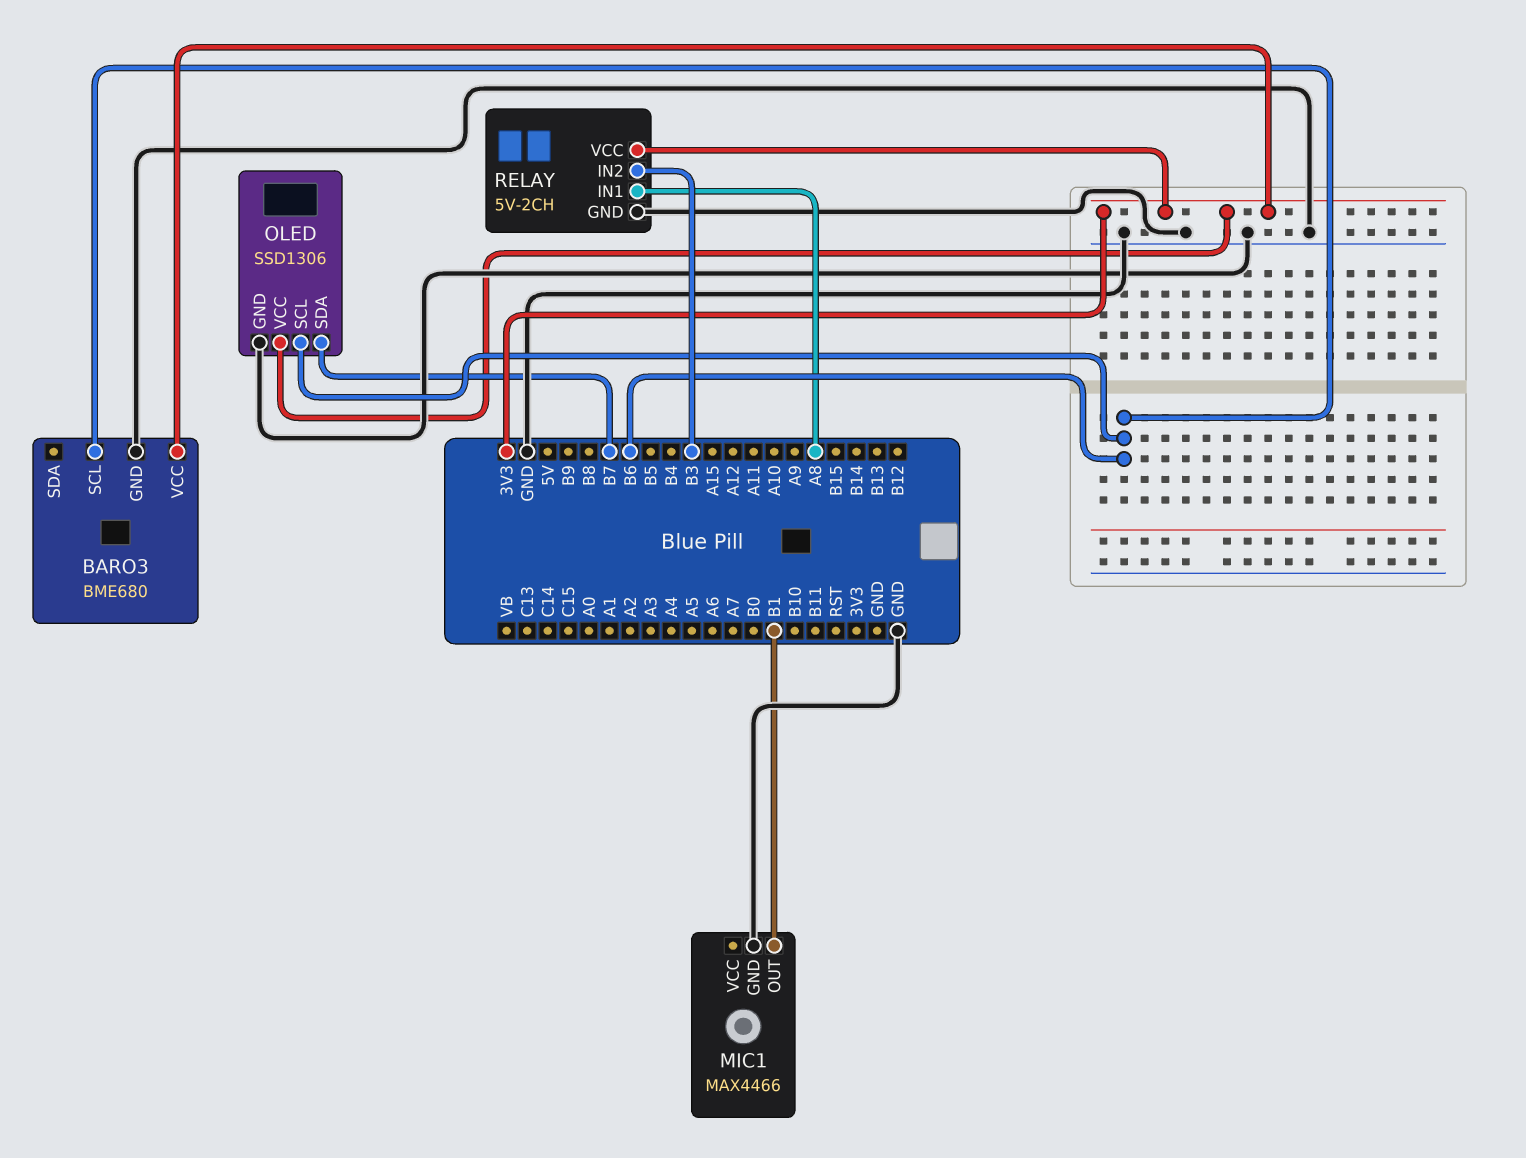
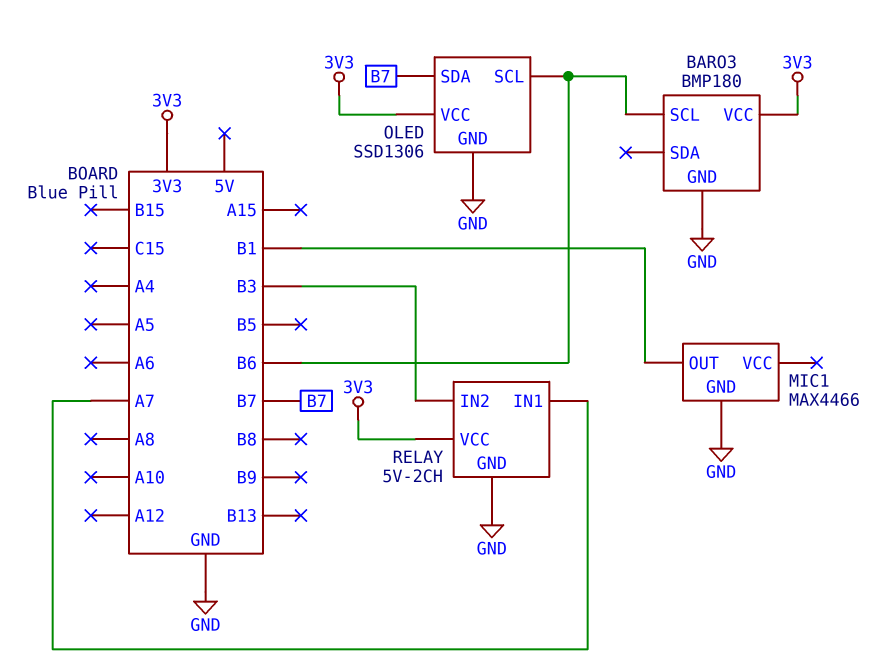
BARO3: BME680 -> BMP180
RELAY pin IN1: A8 -> A7

